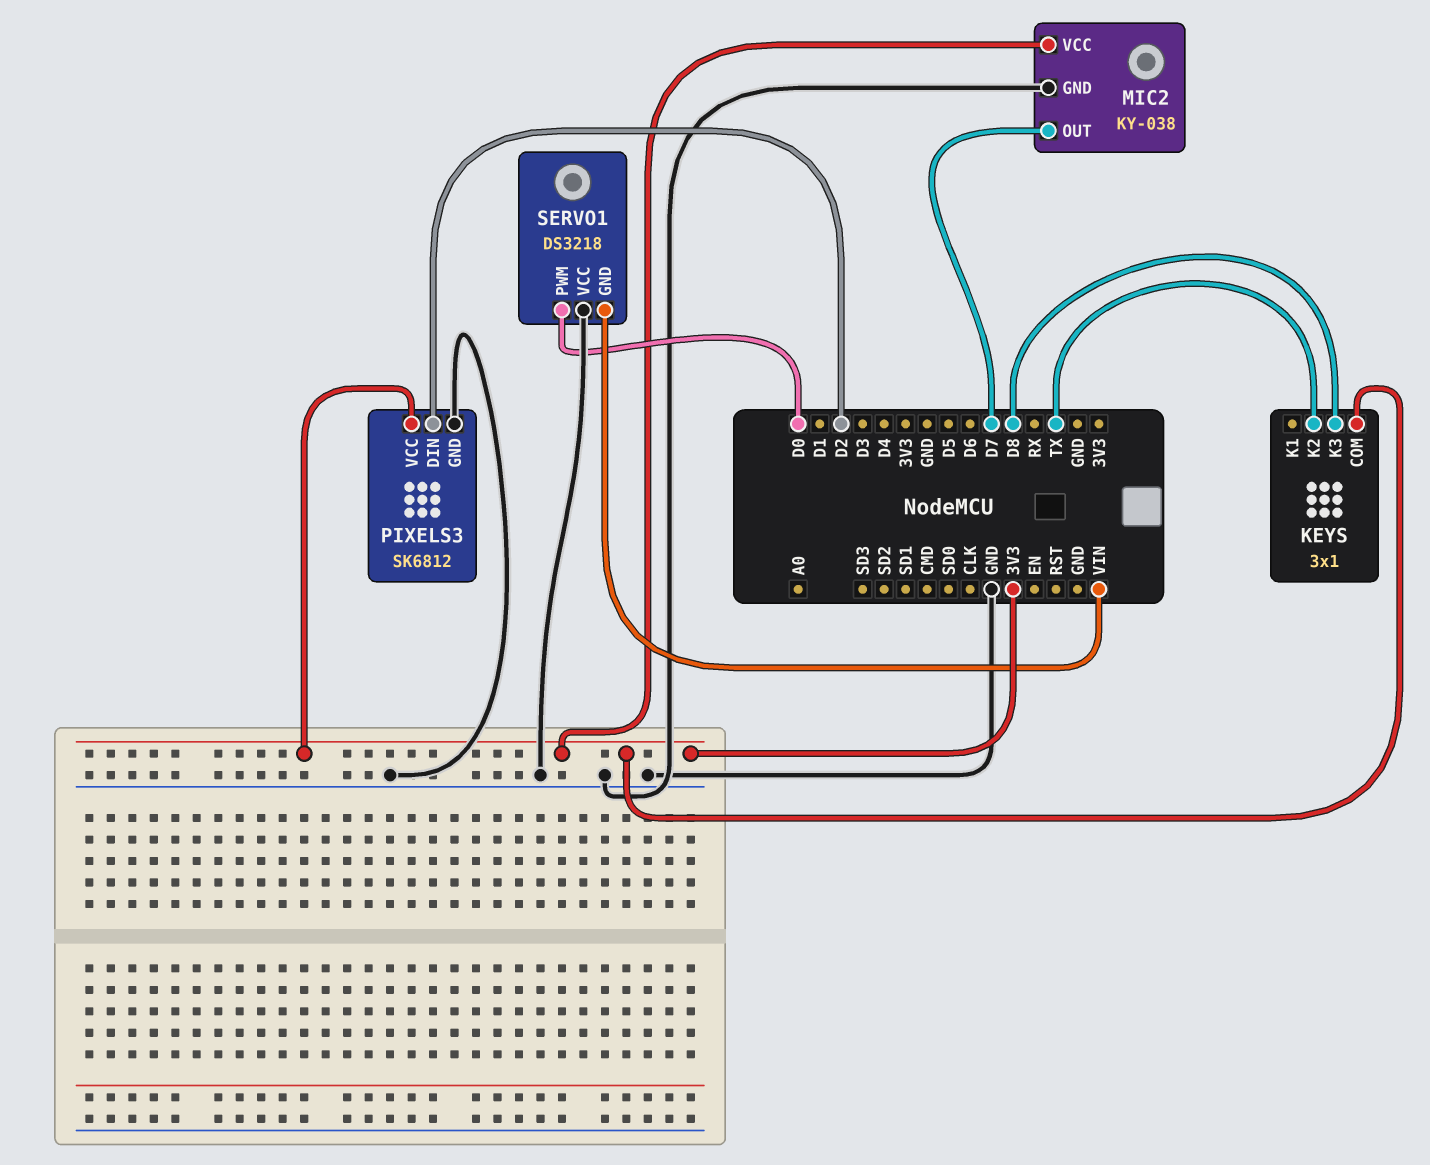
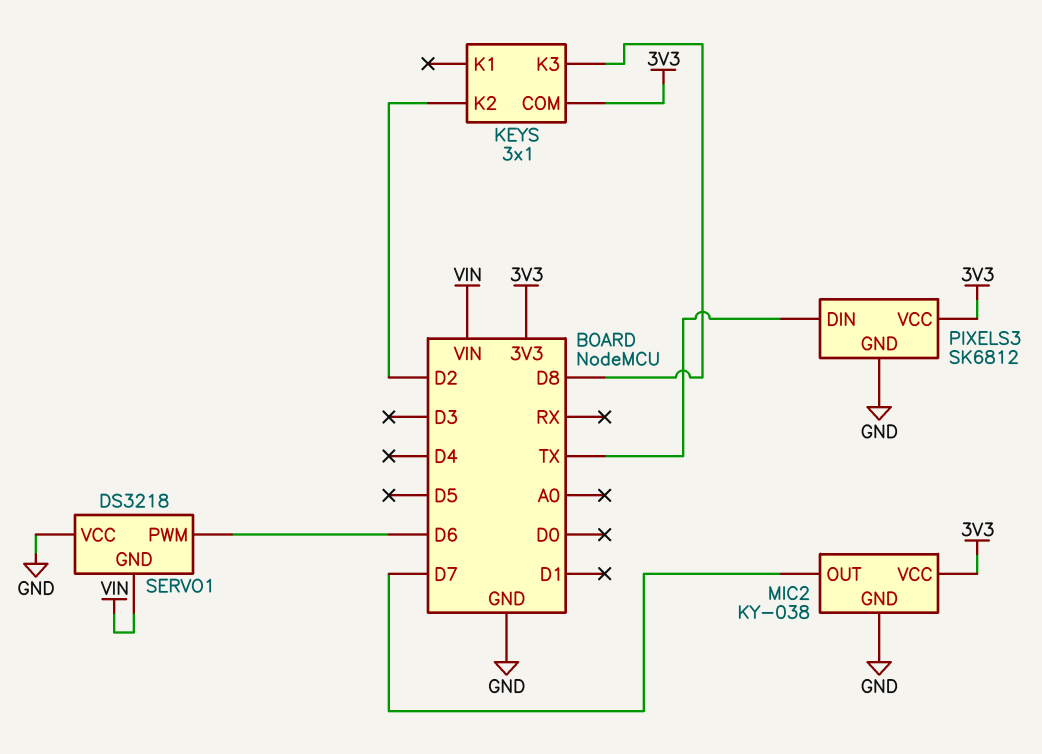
KEYS pin K2: TX -> D2
PIXELS3 pin DIN: D2 -> TX
SERVO1 pin PWM: D0 -> D6

